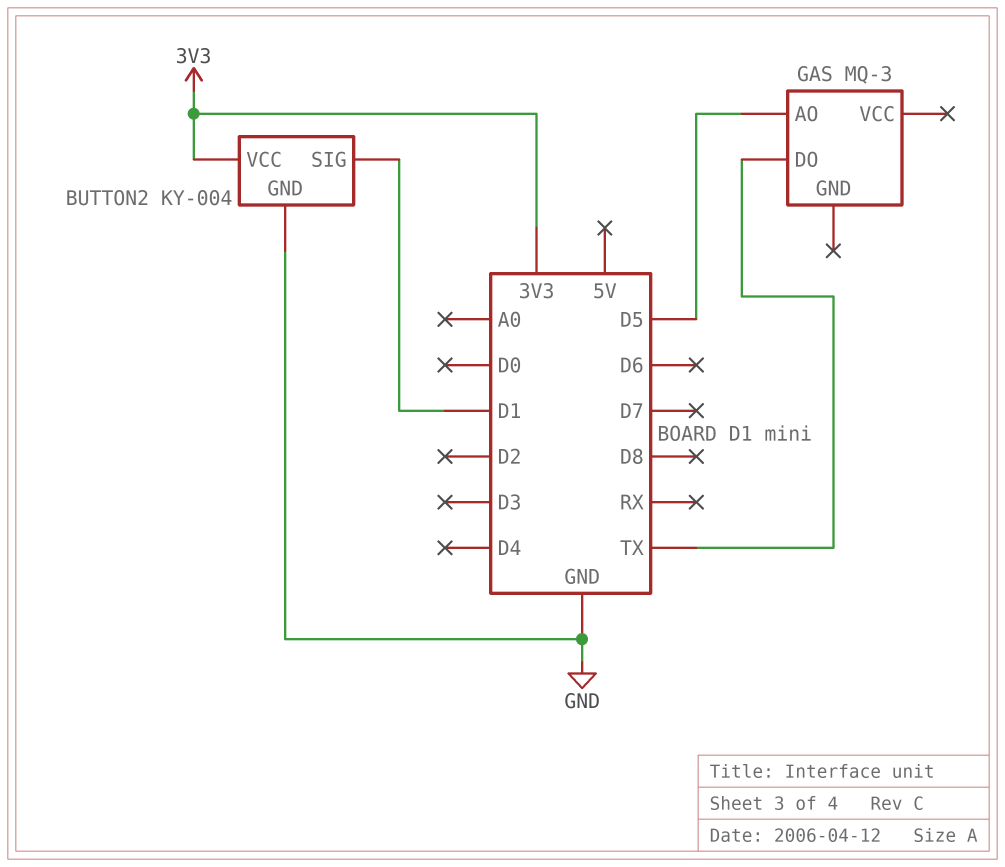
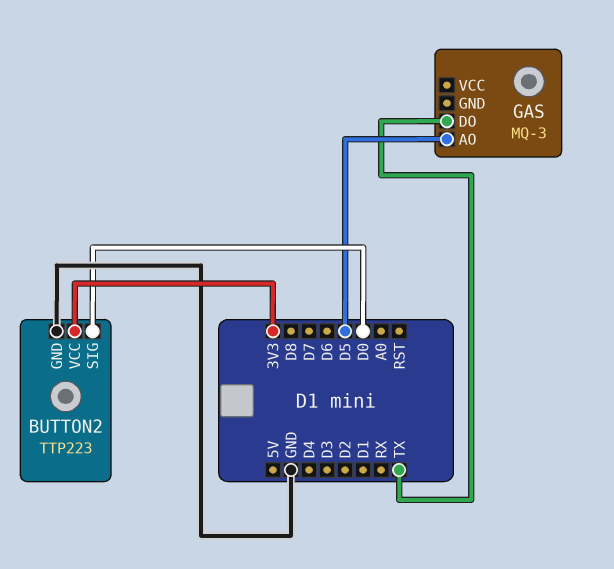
BUTTON2: KY-004 -> TTP223
BUTTON2 pin SIG: D1 -> D0

